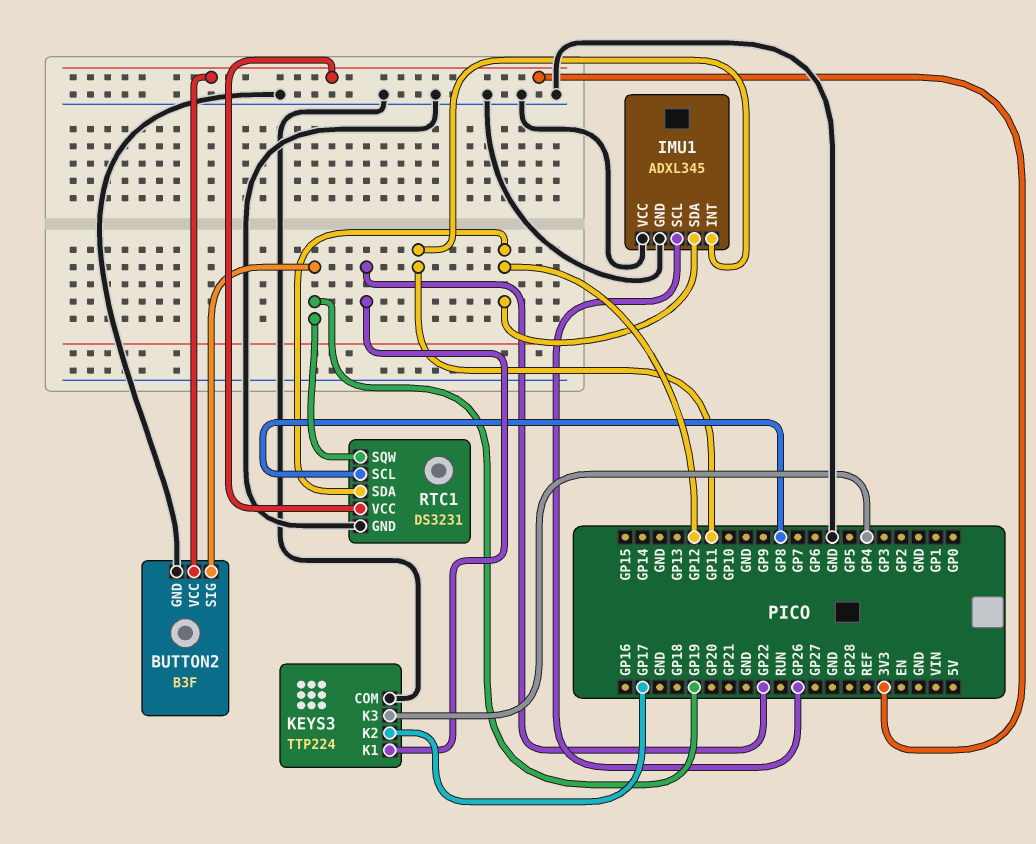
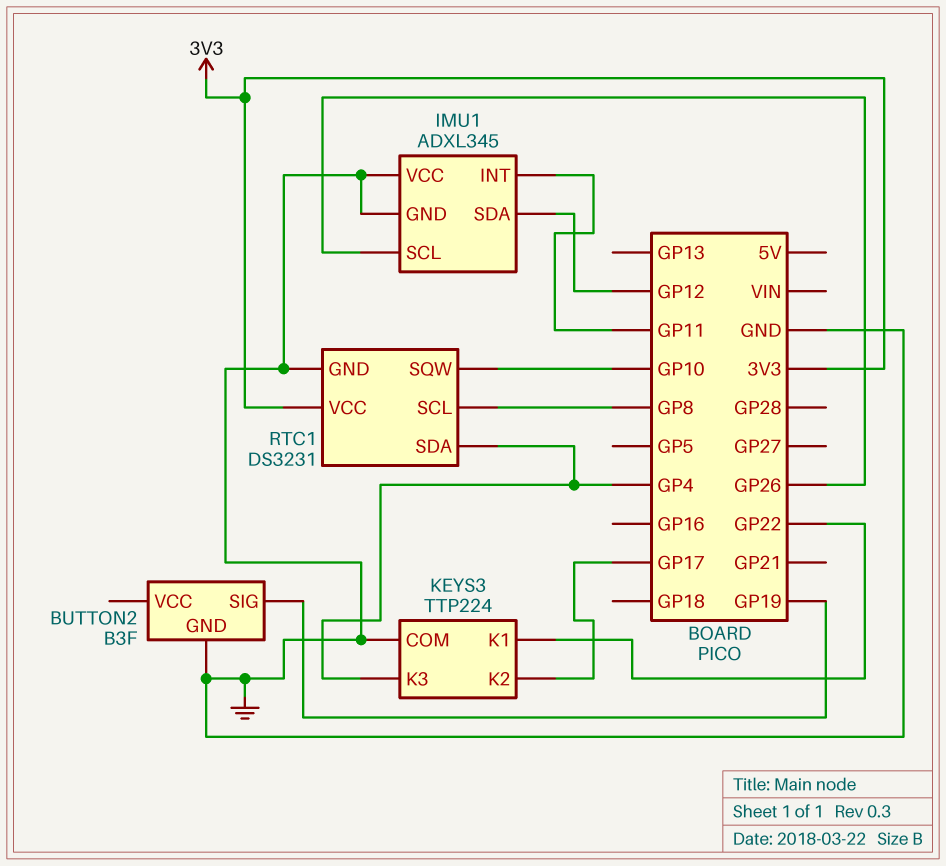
BUTTON2 pin VCC: 3V3 -> none
RTC1 pin SDA: GP12 -> GP4
RTC1 pin SQW: GP19 -> GP10

